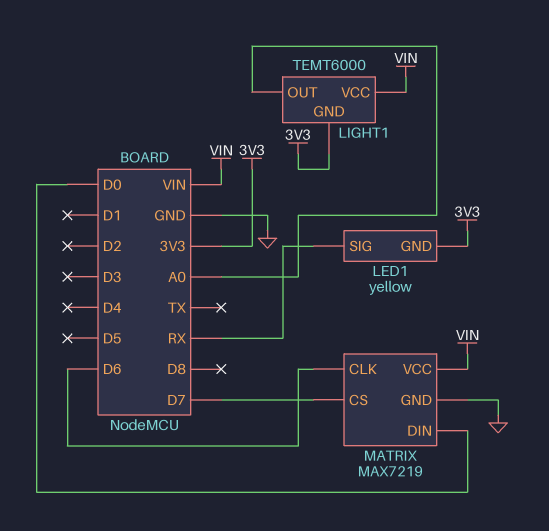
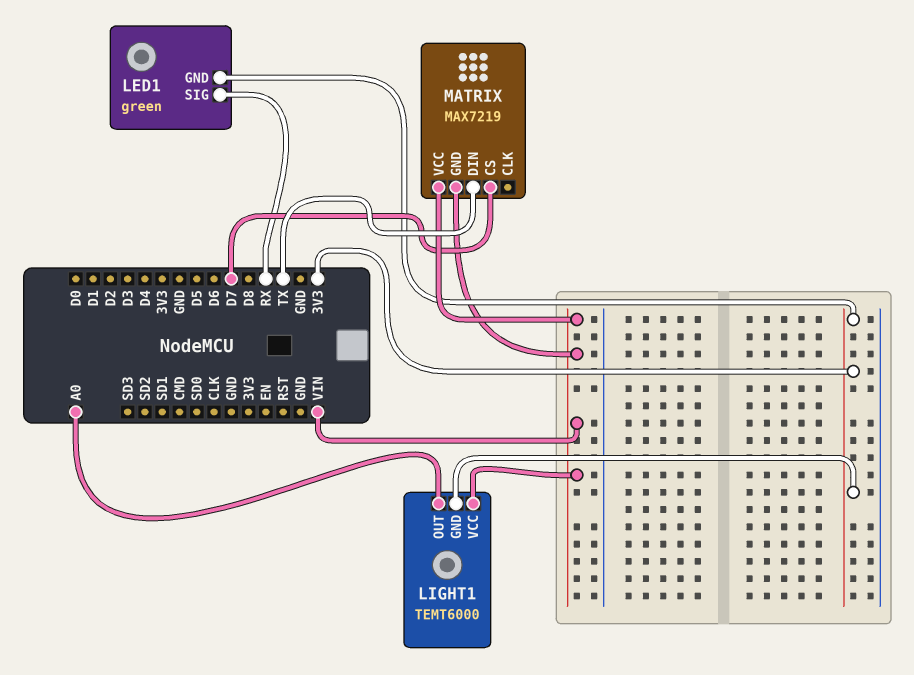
LED1: yellow -> green
MATRIX pin CLK: D6 -> none
MATRIX pin DIN: D0 -> TX
MATRIX pin GND: GND -> VIN

